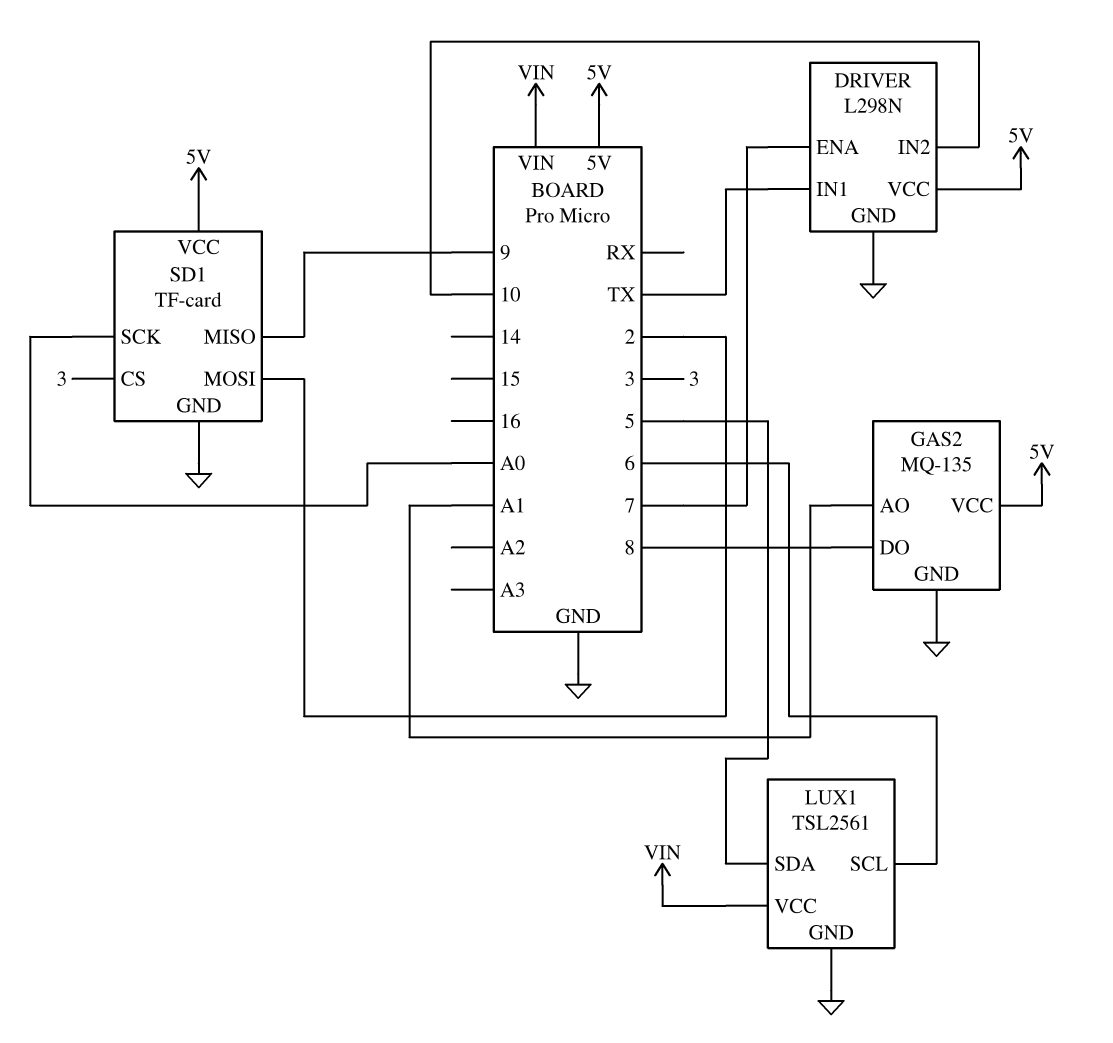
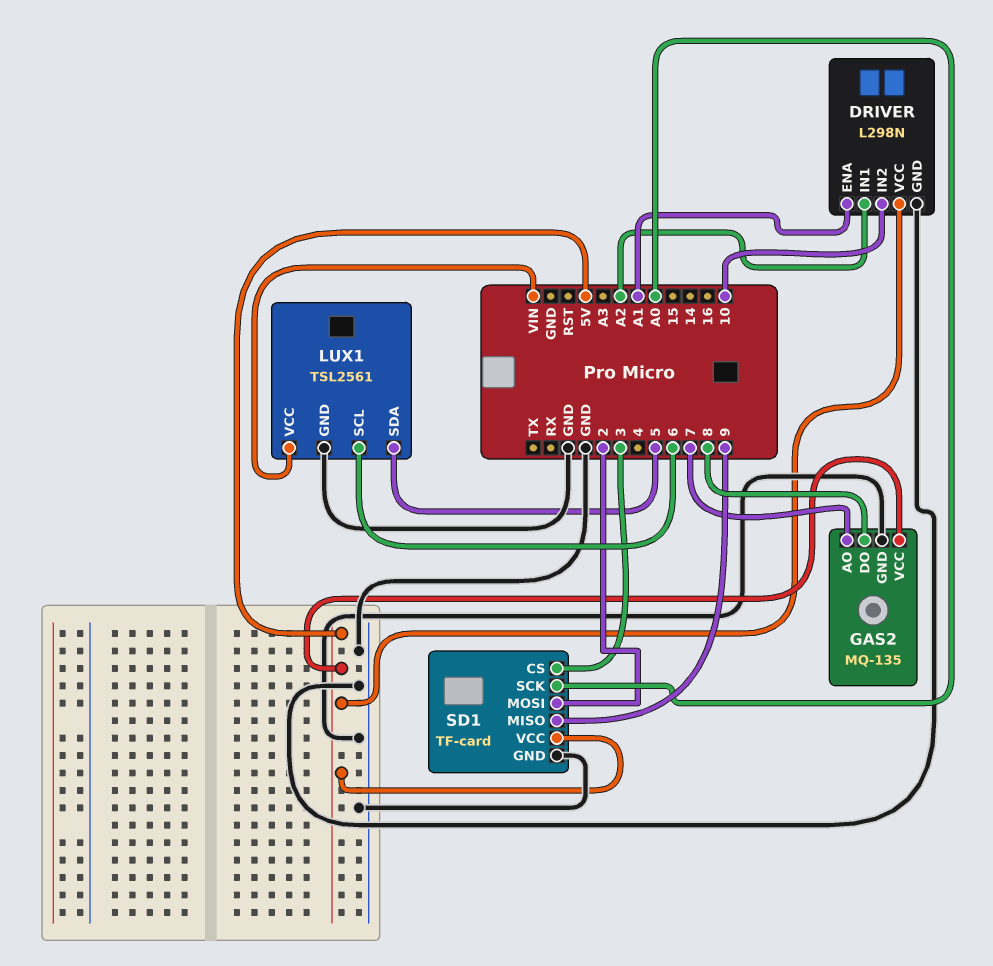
DRIVER pin ENA: 7 -> A1
DRIVER pin IN1: TX -> A2
GAS2 pin AO: A1 -> 7

